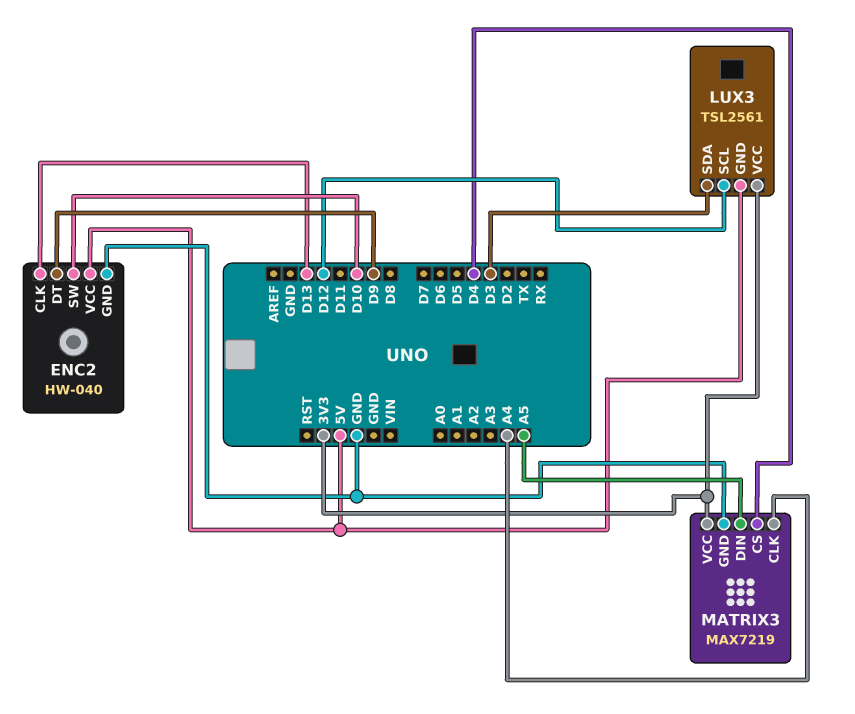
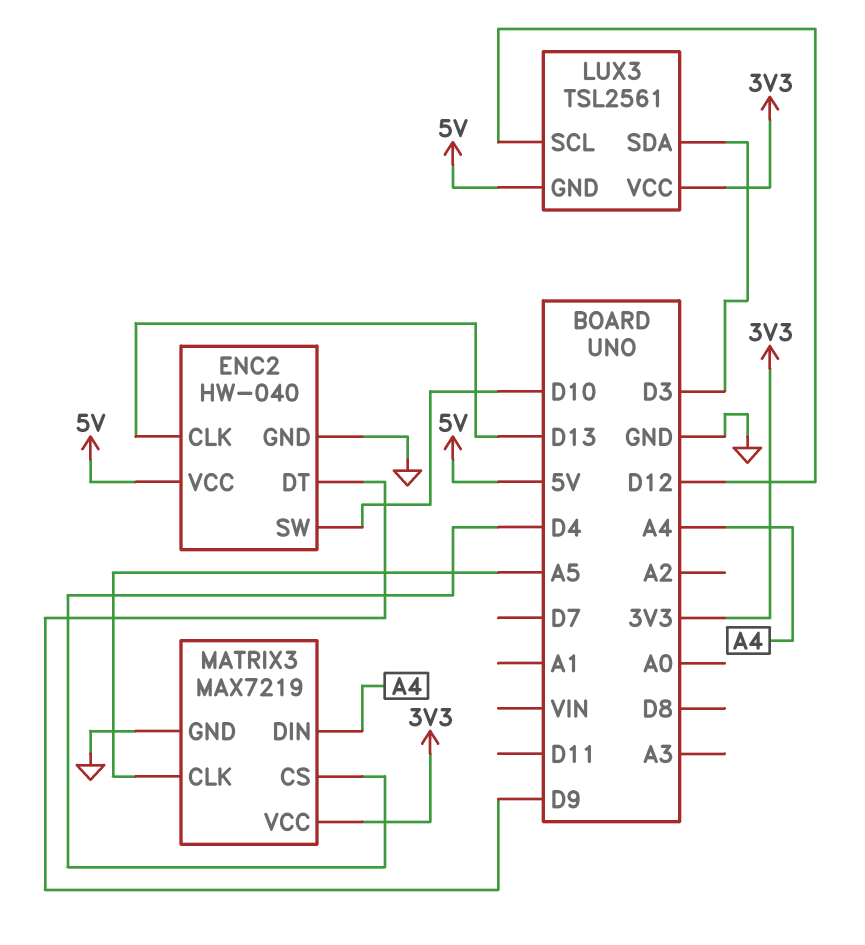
MATRIX3 pin CLK: A4 -> A5
MATRIX3 pin DIN: A5 -> A4

